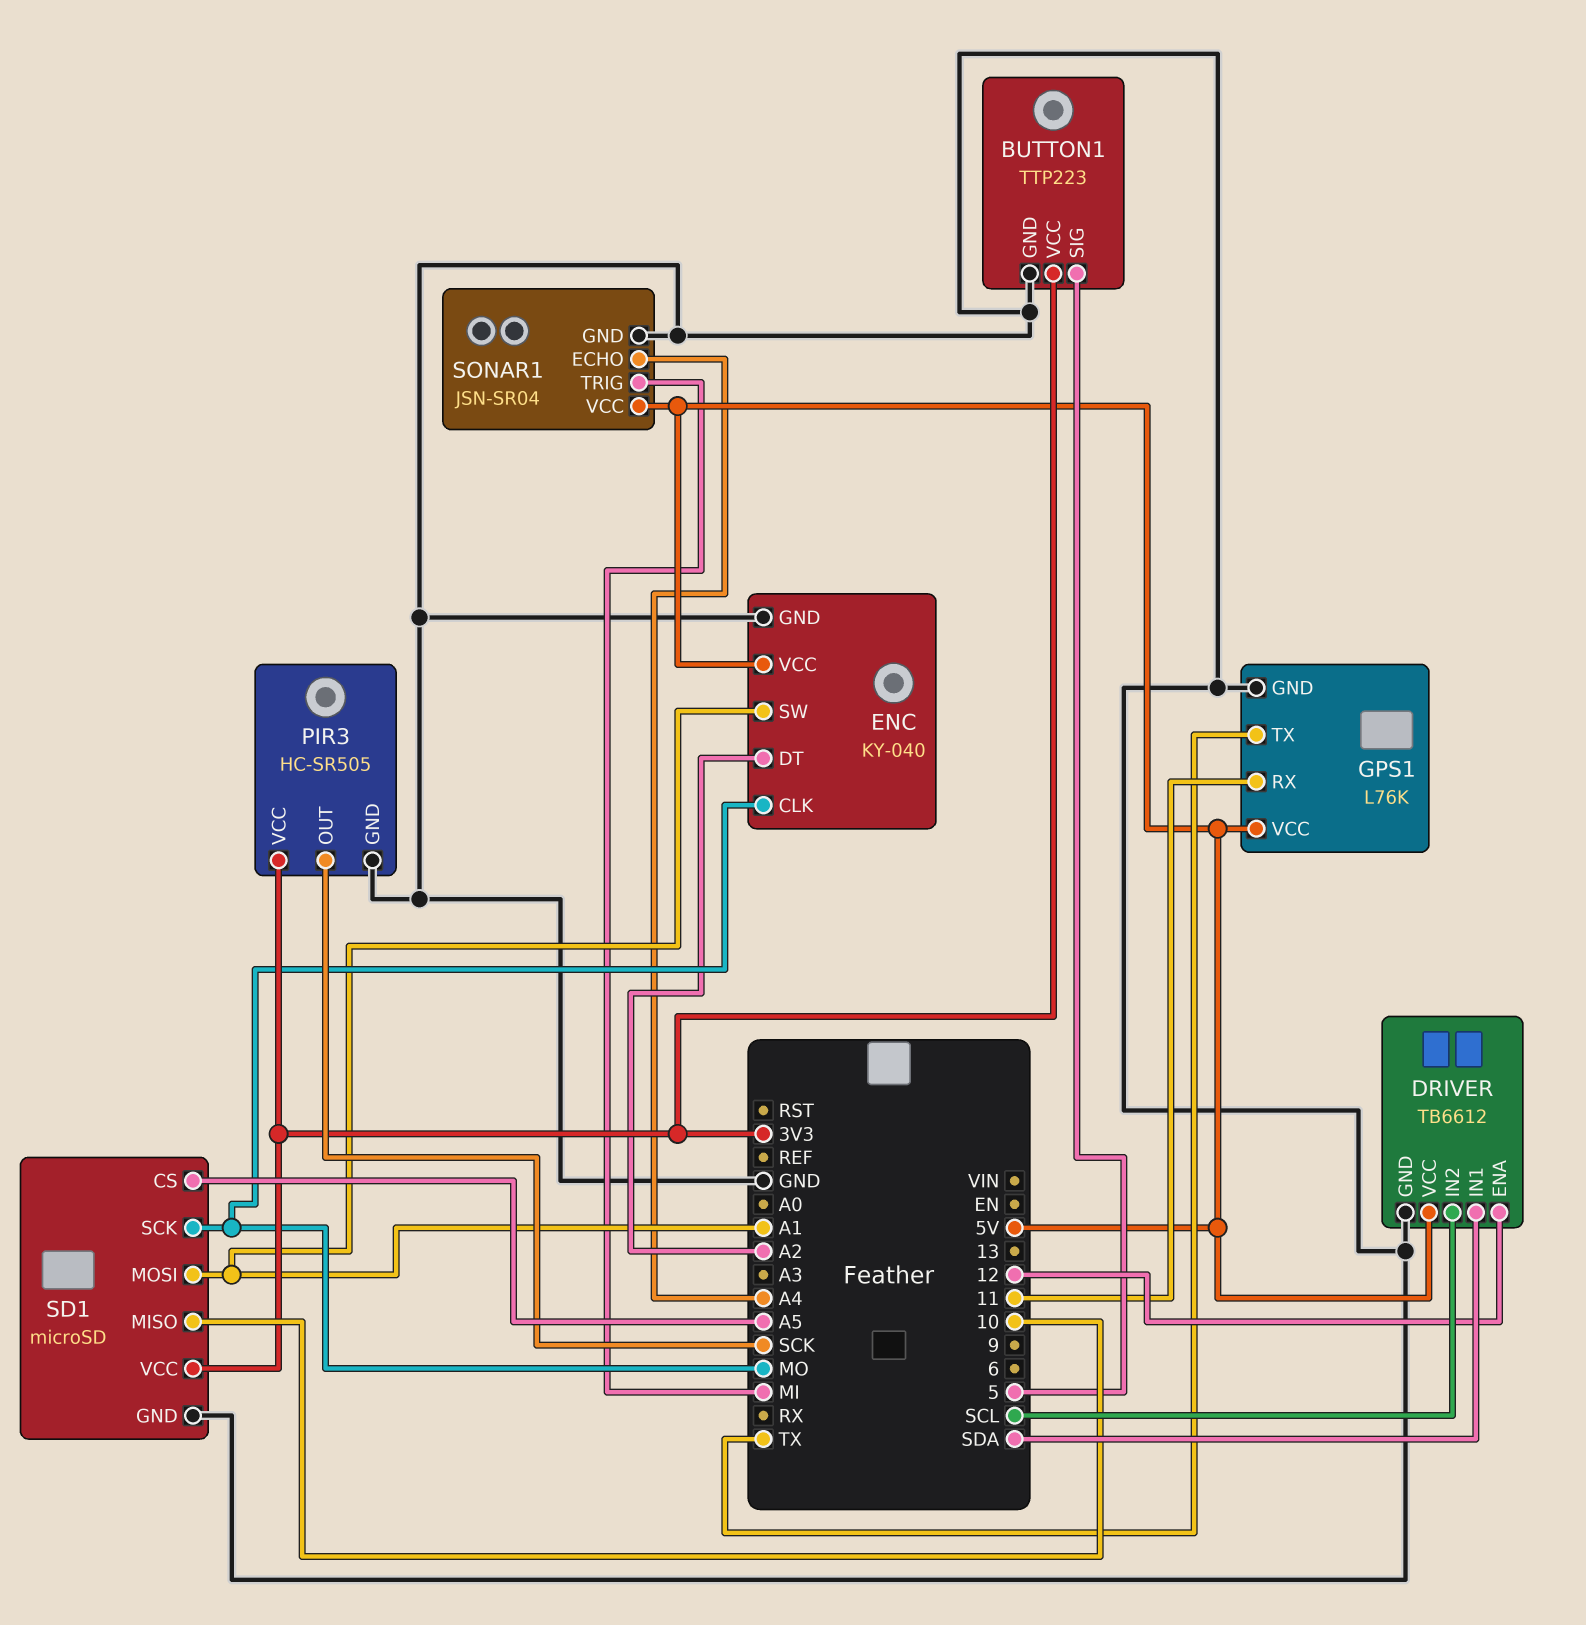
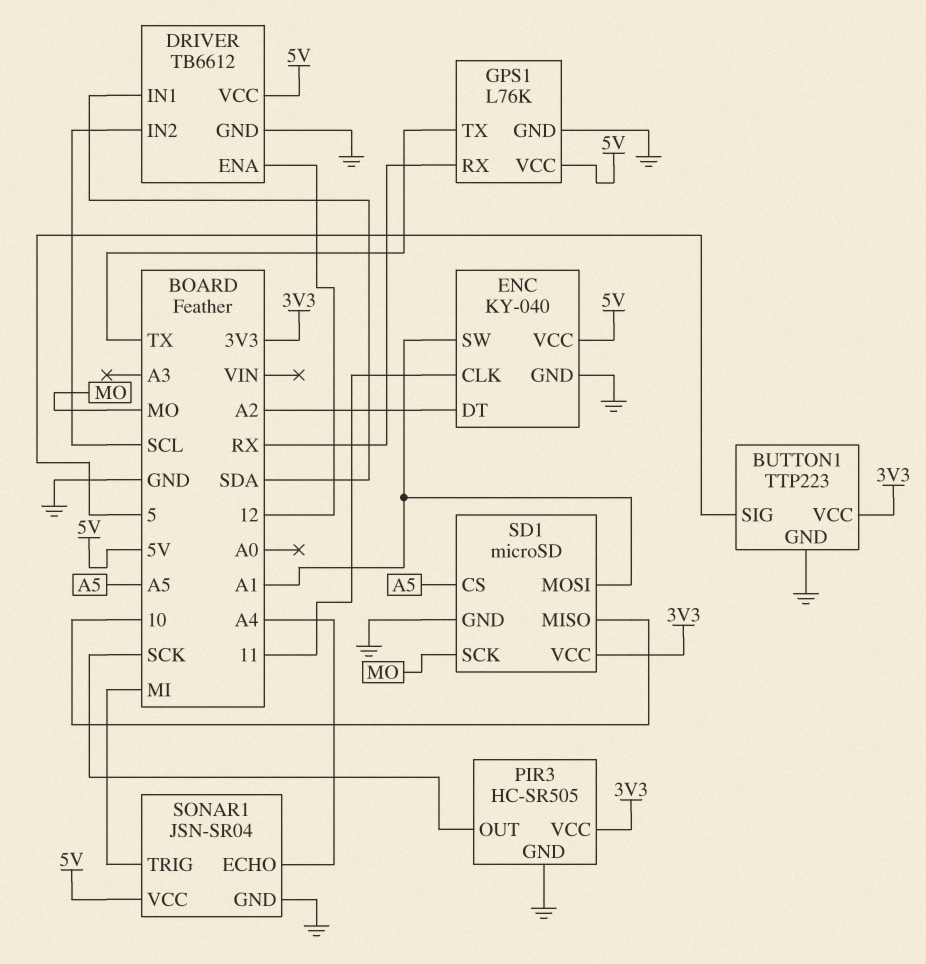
ENC pin CLK: MO -> 11
GPS1 pin RX: 11 -> RX

